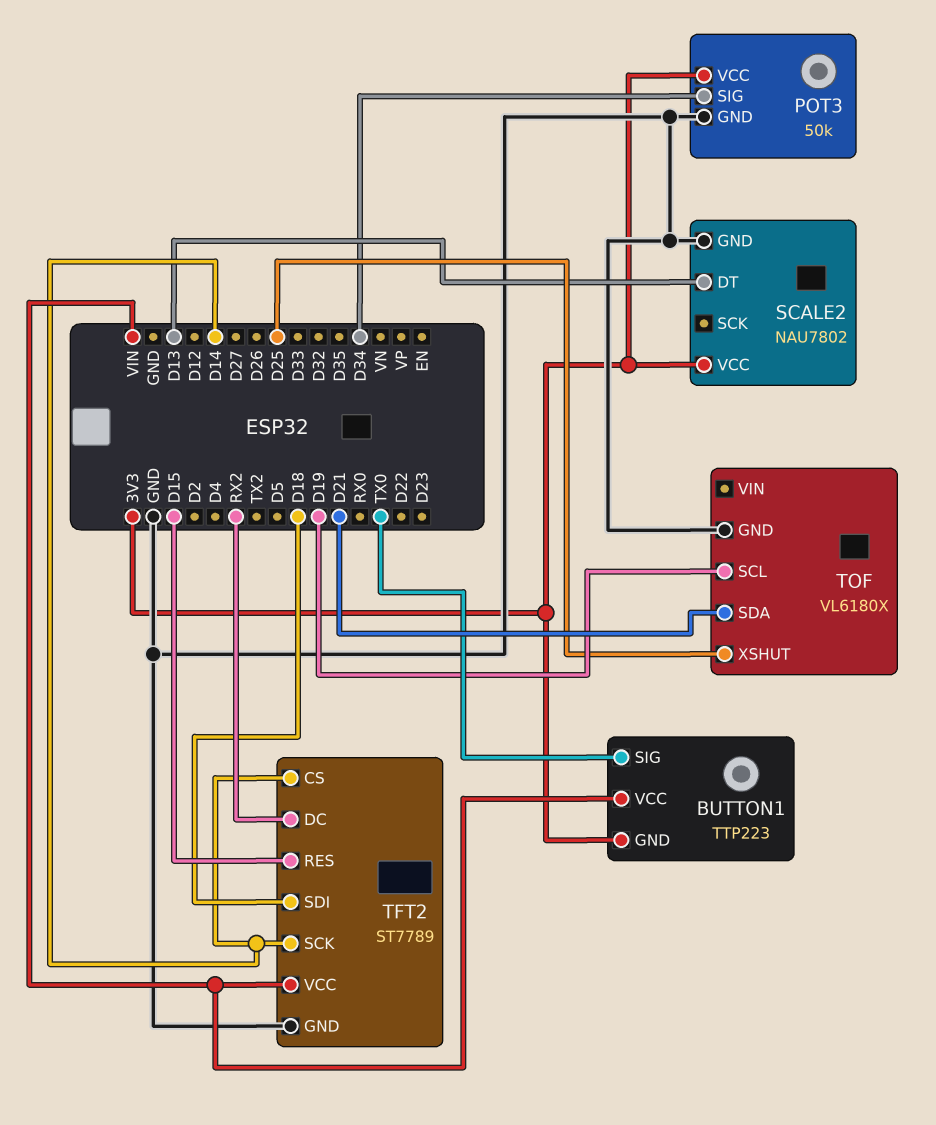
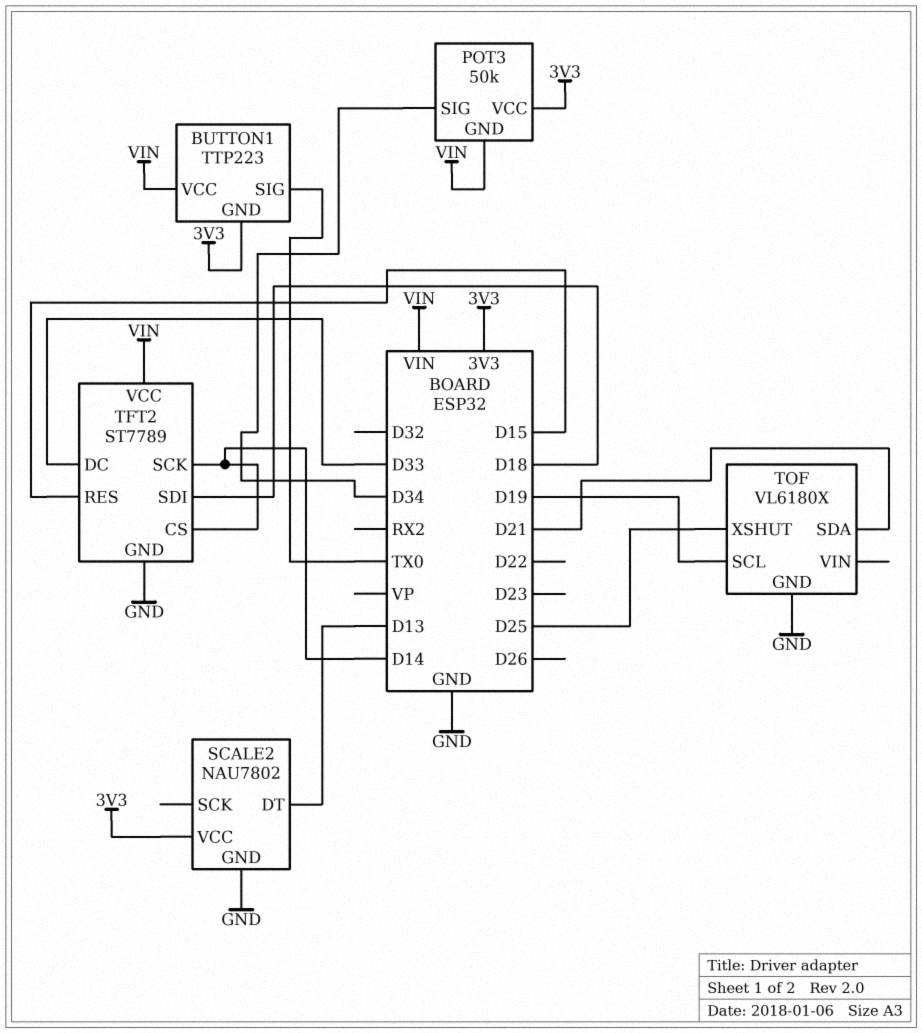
POT3 pin GND: GND -> VIN
TFT2 pin DC: RX2 -> D33

